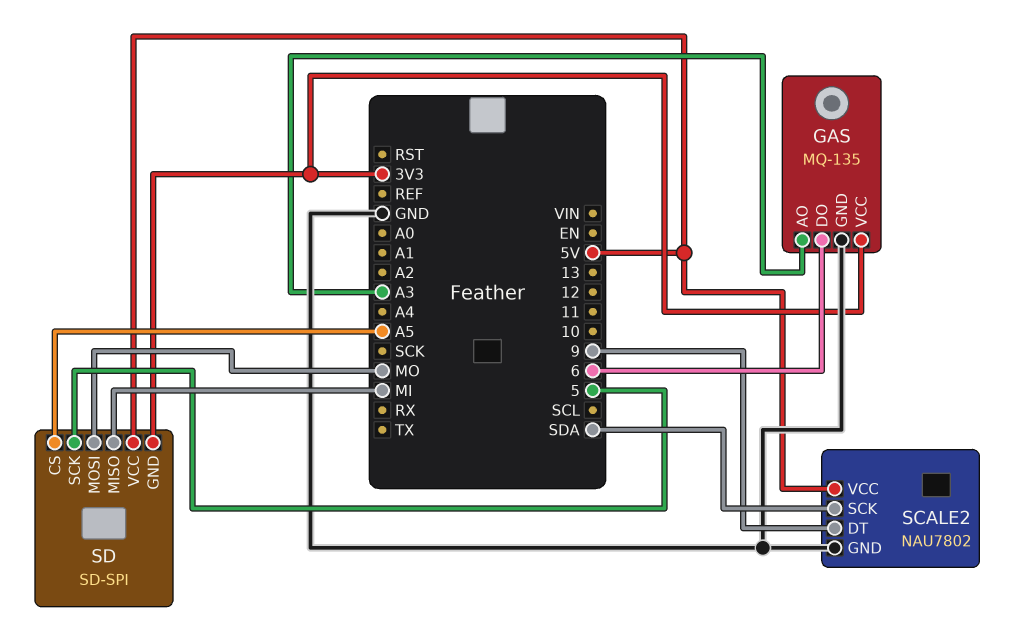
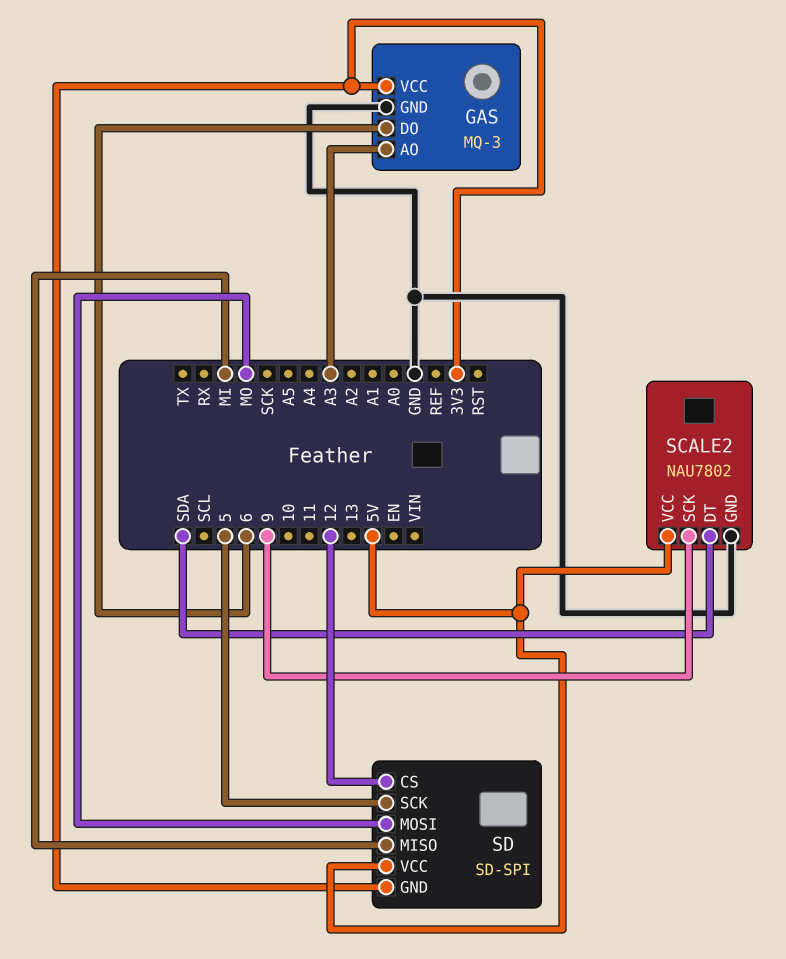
GAS: MQ-135 -> MQ-3
SCALE2 pin DT: 9 -> SDA
SCALE2 pin SCK: SDA -> 9
SD pin CS: A5 -> 12

